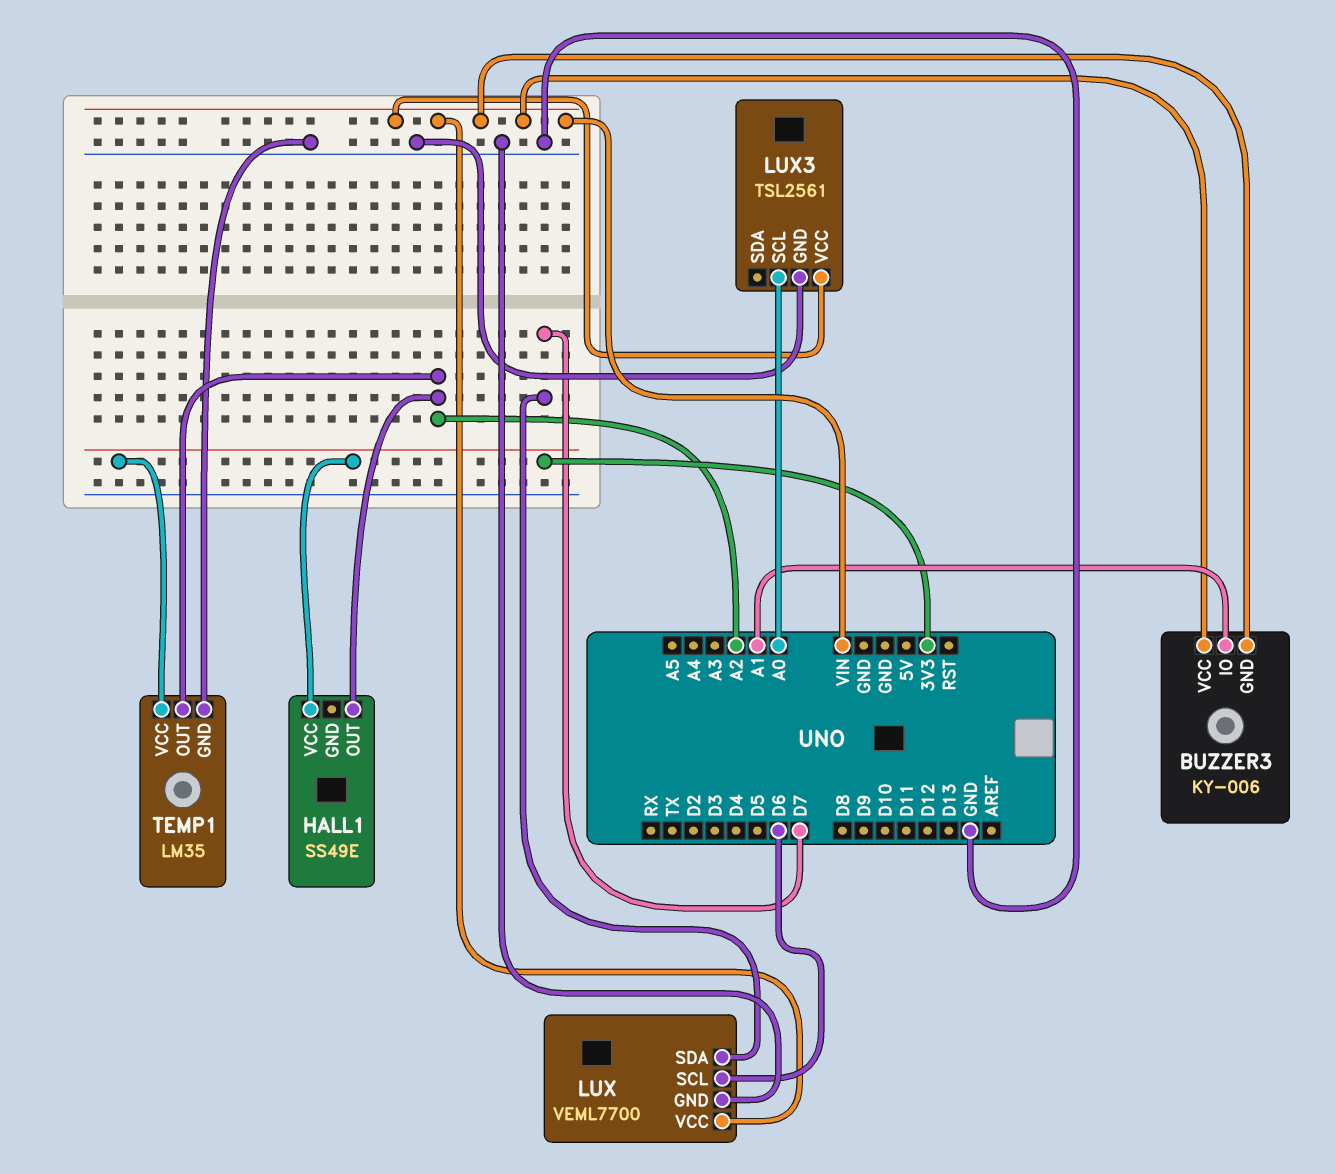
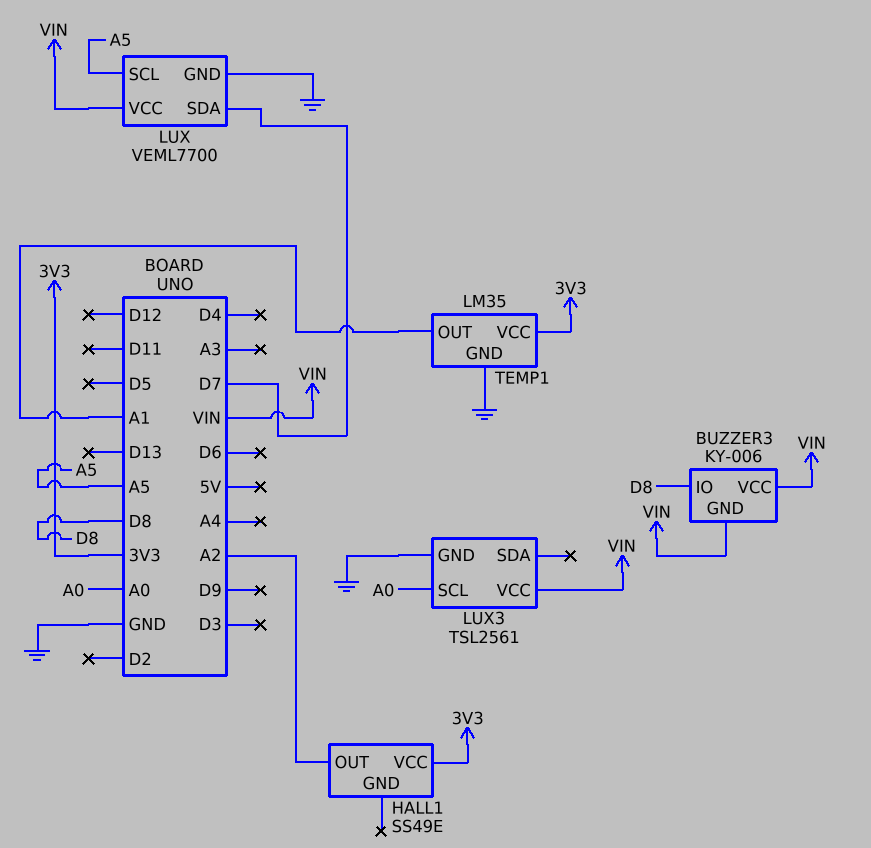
BUZZER3 pin IO: A1 -> D8
LUX pin SCL: D6 -> A5
TEMP1 pin OUT: A2 -> A1

